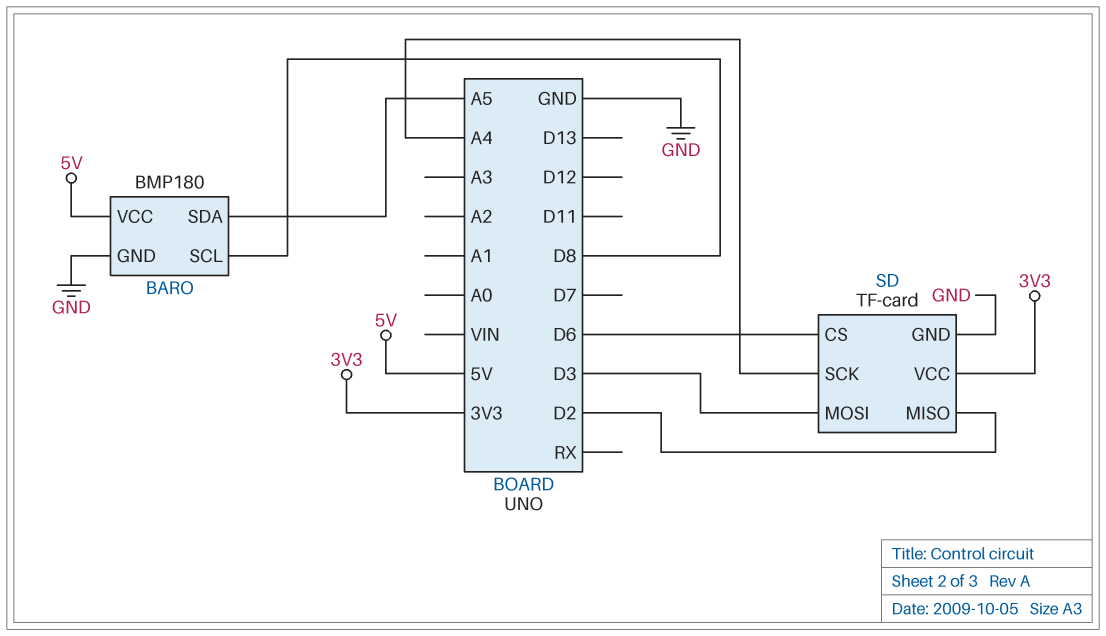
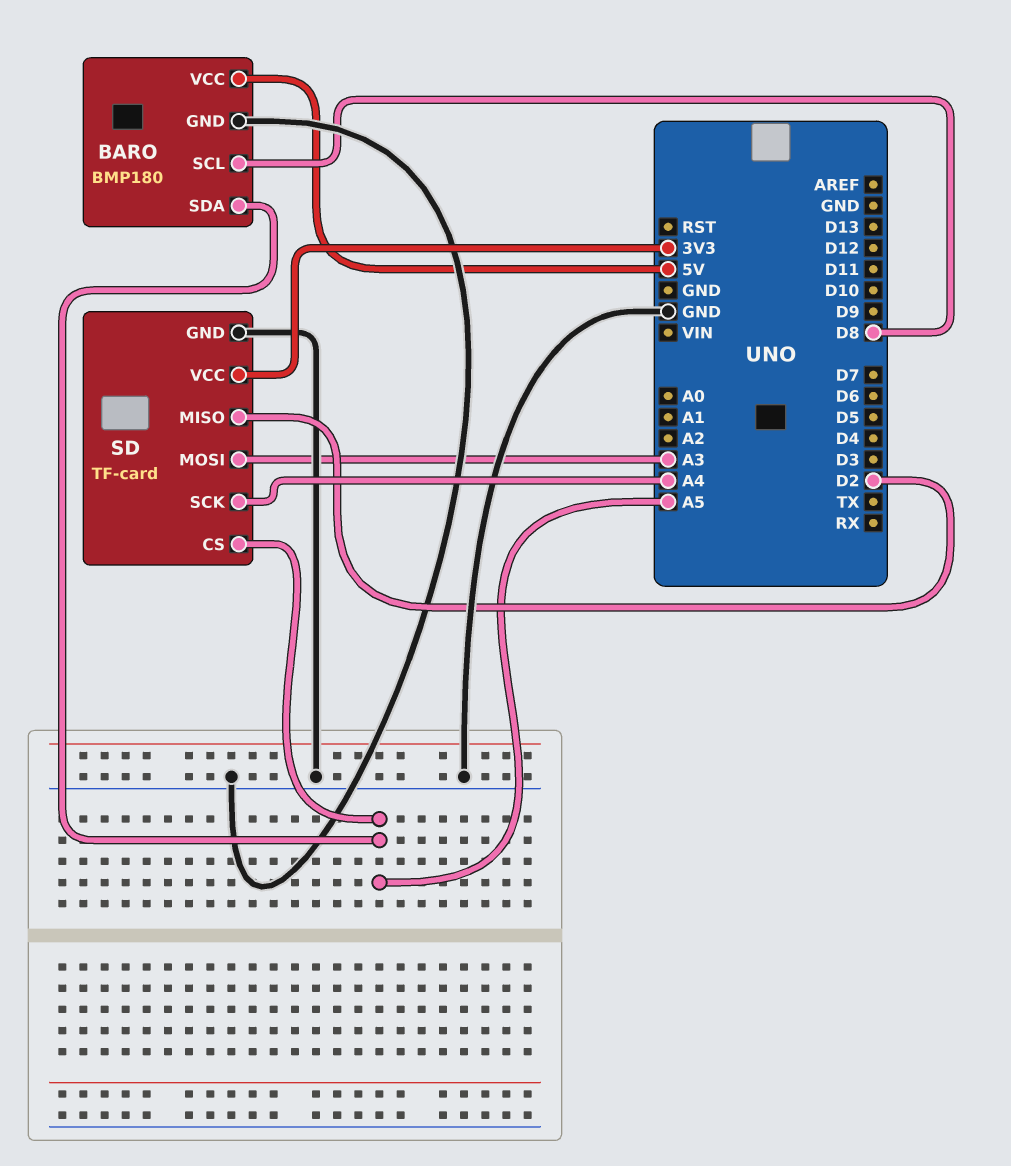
SD pin CS: D6 -> A5
SD pin MOSI: D3 -> A3

